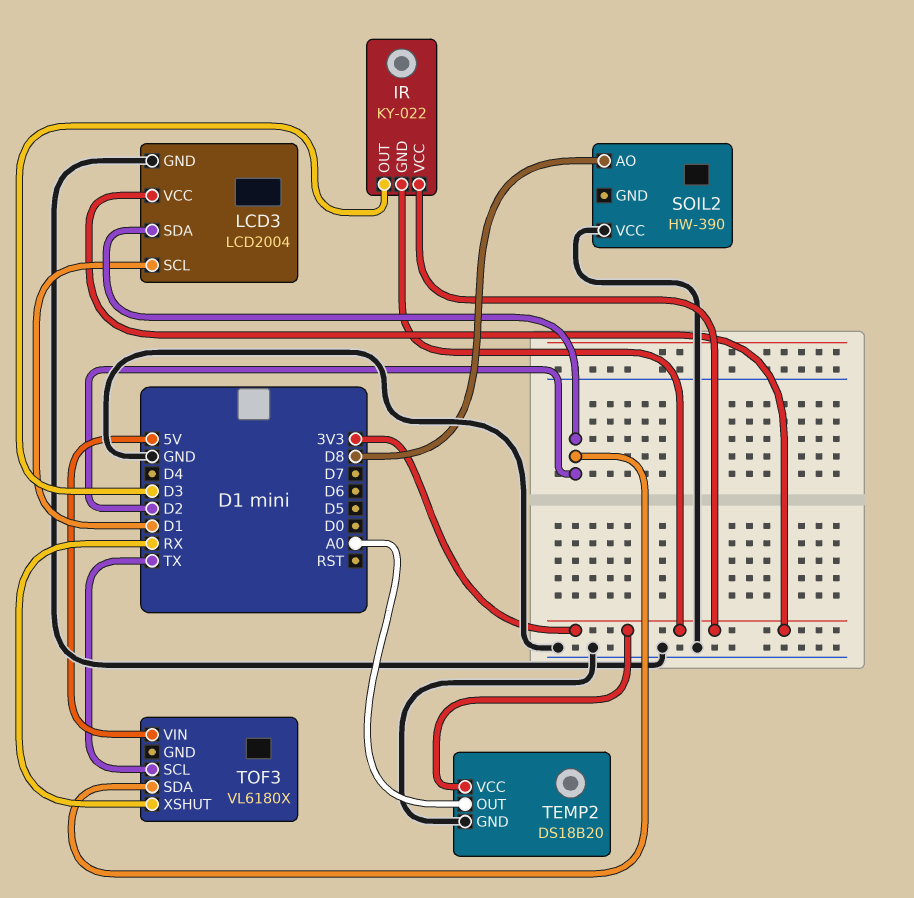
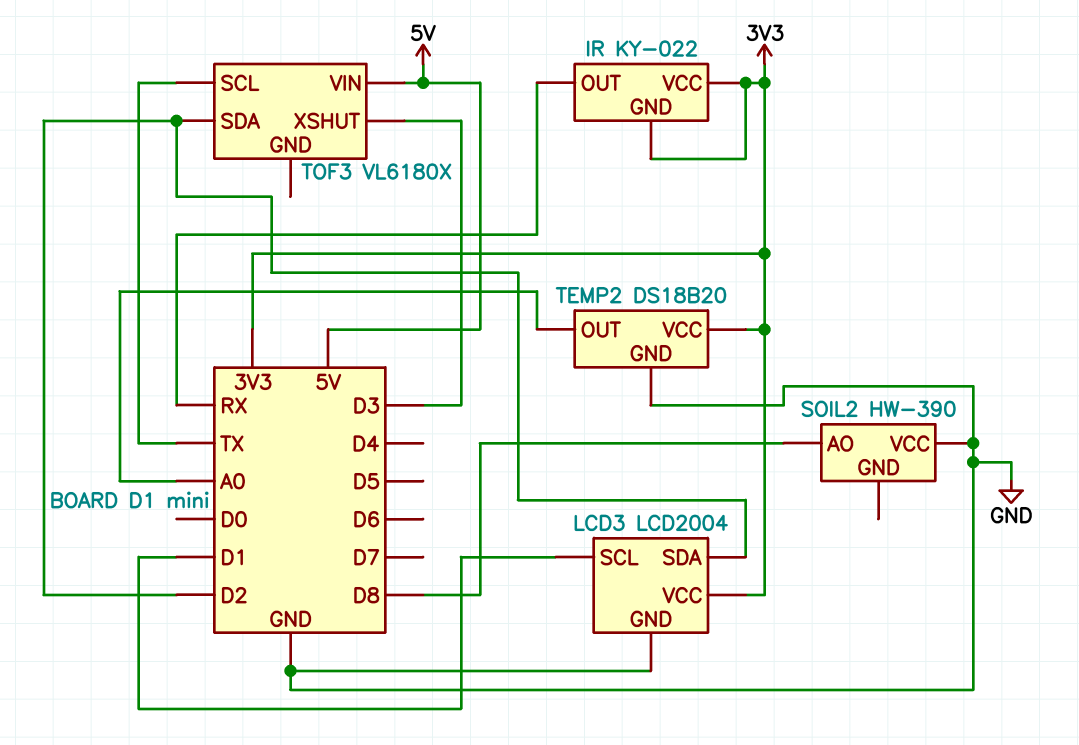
IR pin OUT: D3 -> RX
TOF3 pin XSHUT: RX -> D3

